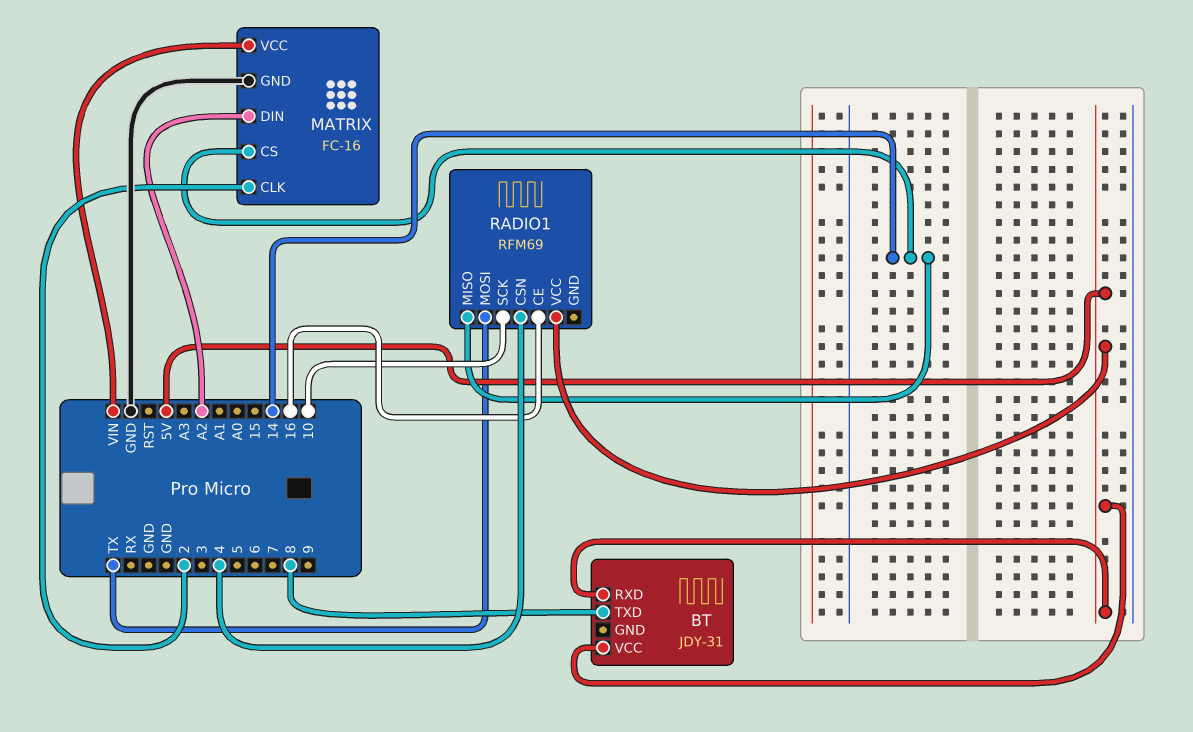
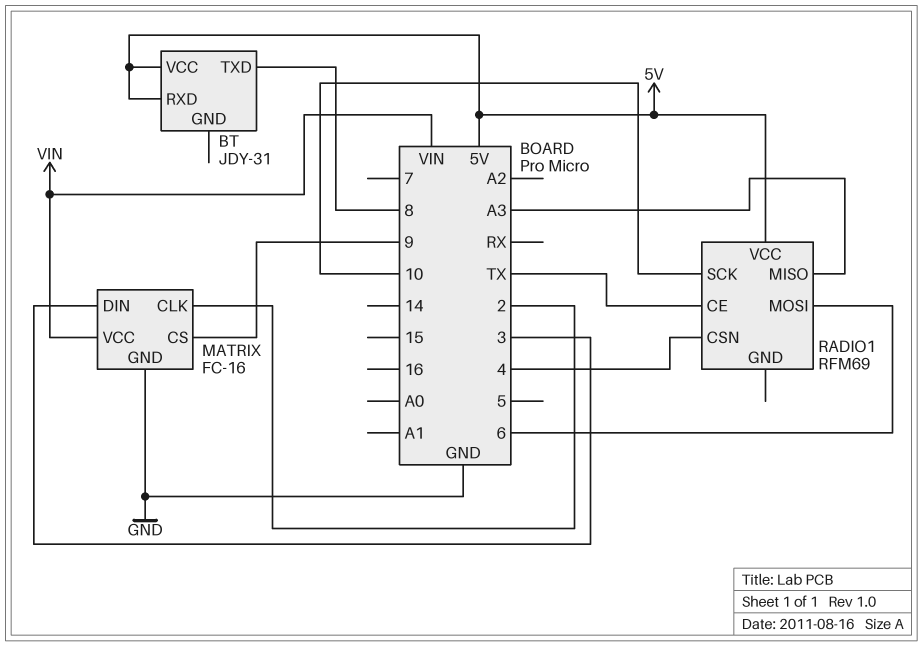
MATRIX pin CS: 14 -> 9
MATRIX pin DIN: A2 -> 3
RADIO1 pin CE: 16 -> TX
RADIO1 pin MISO: 14 -> A3
RADIO1 pin MOSI: TX -> 6

